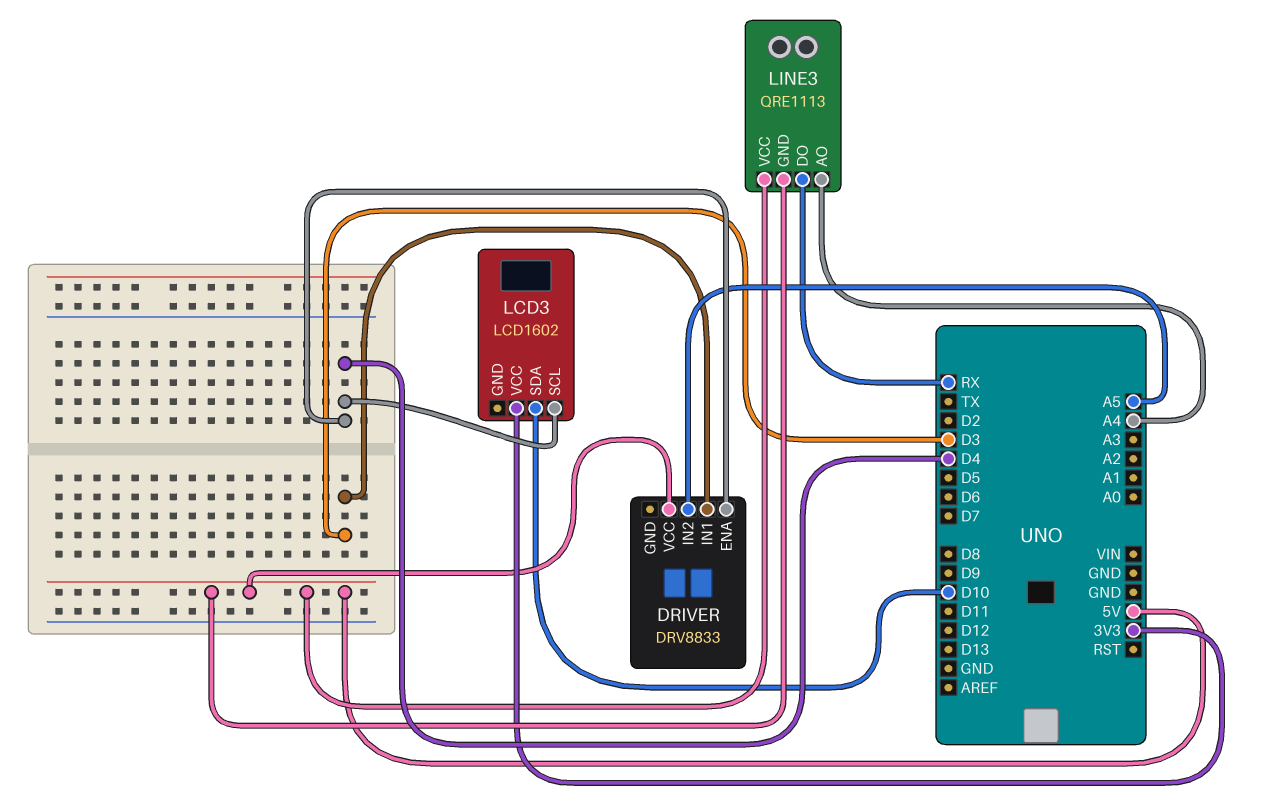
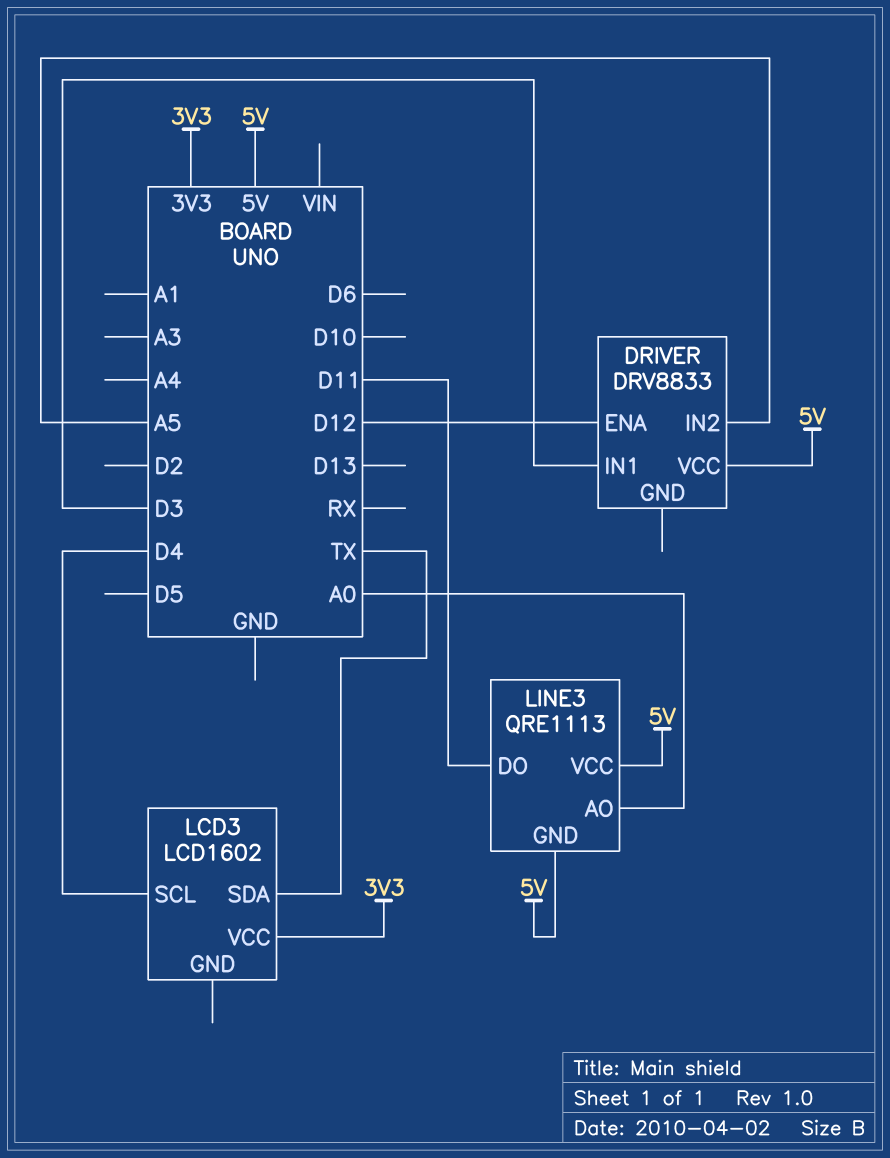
DRIVER pin ENA: D4 -> D12
LCD3 pin SDA: D10 -> TX
LINE3 pin AO: A4 -> A0
LINE3 pin DO: RX -> D11

